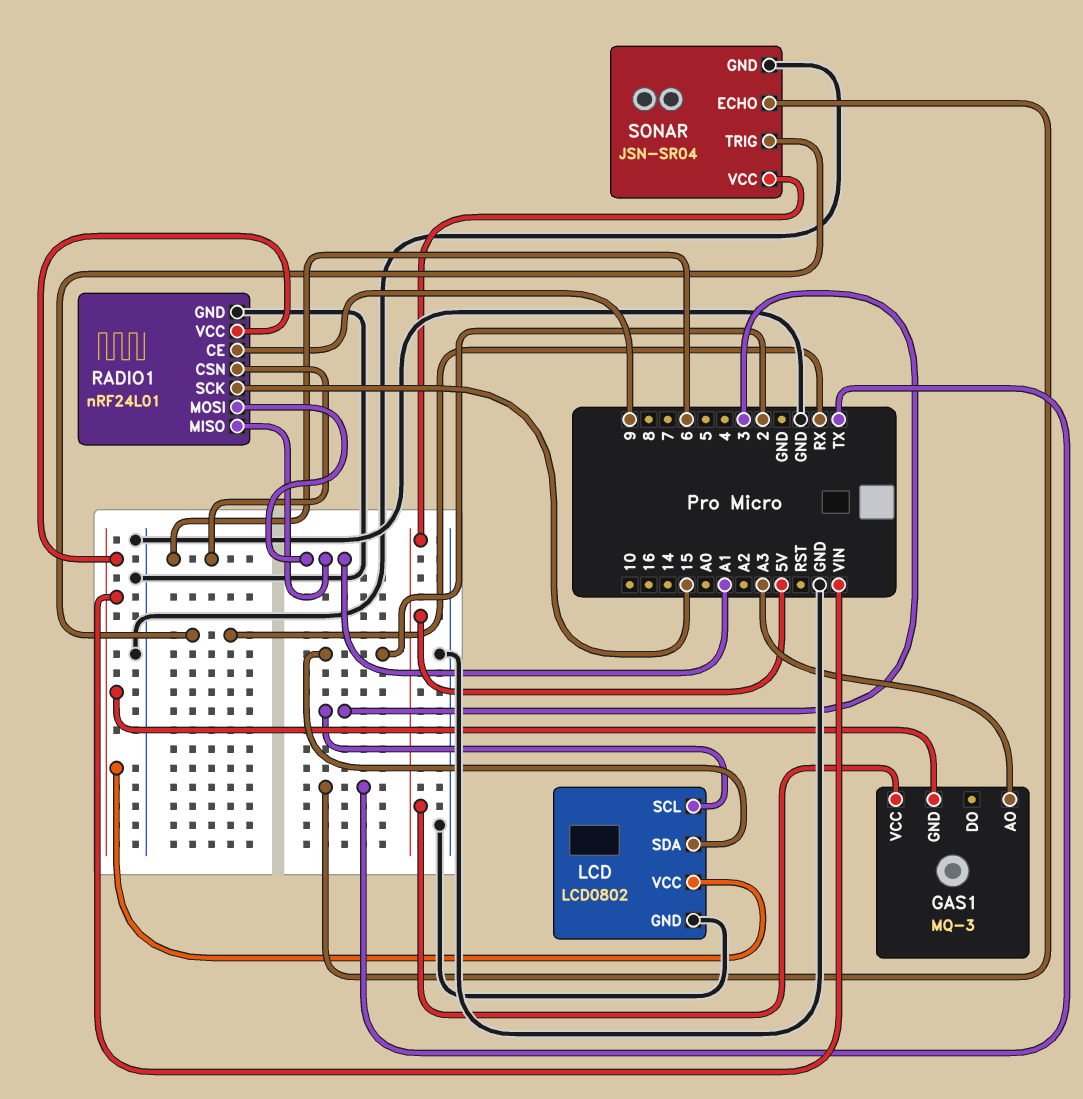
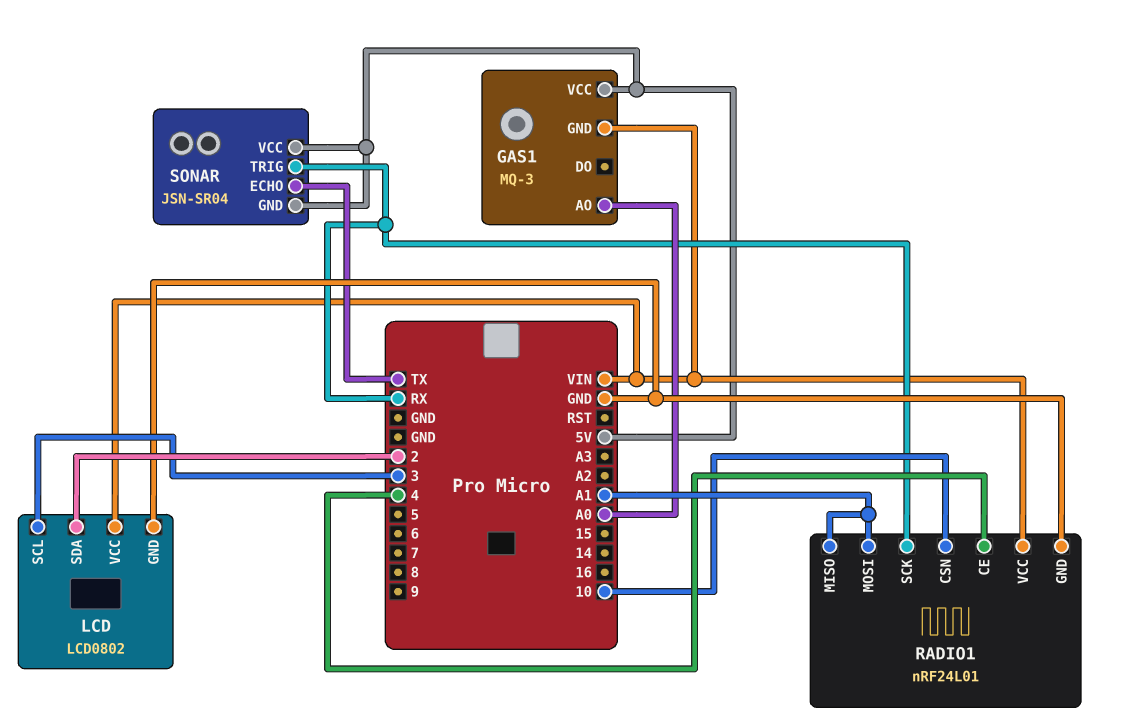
GAS1 pin AO: A3 -> A0
RADIO1 pin CE: 9 -> 4
RADIO1 pin CSN: 6 -> 10
RADIO1 pin SCK: 15 -> RX
SONAR pin GND: GND -> 5V

